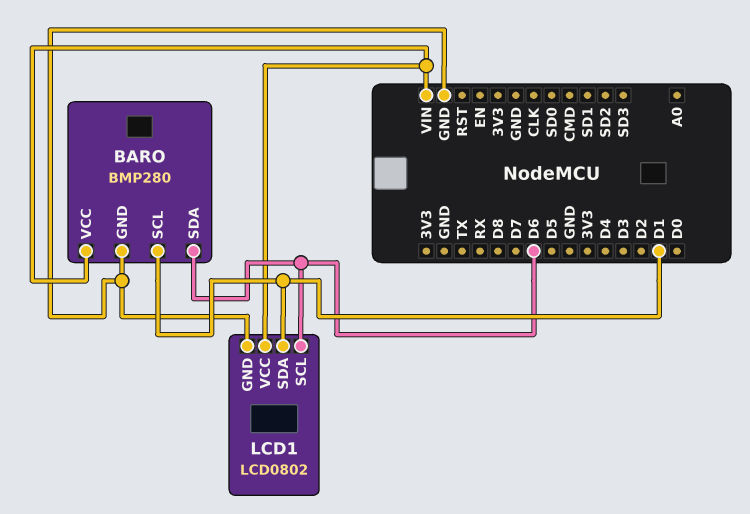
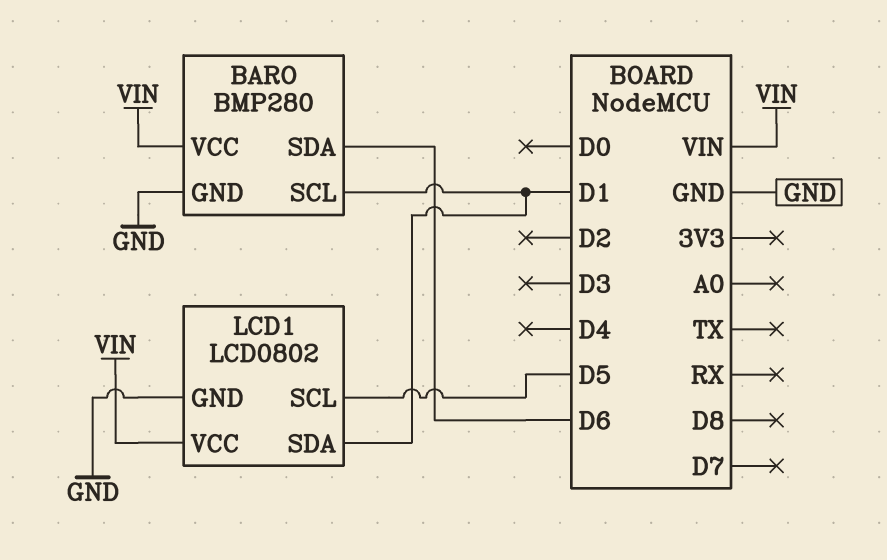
LCD1 pin SCL: D6 -> D5

